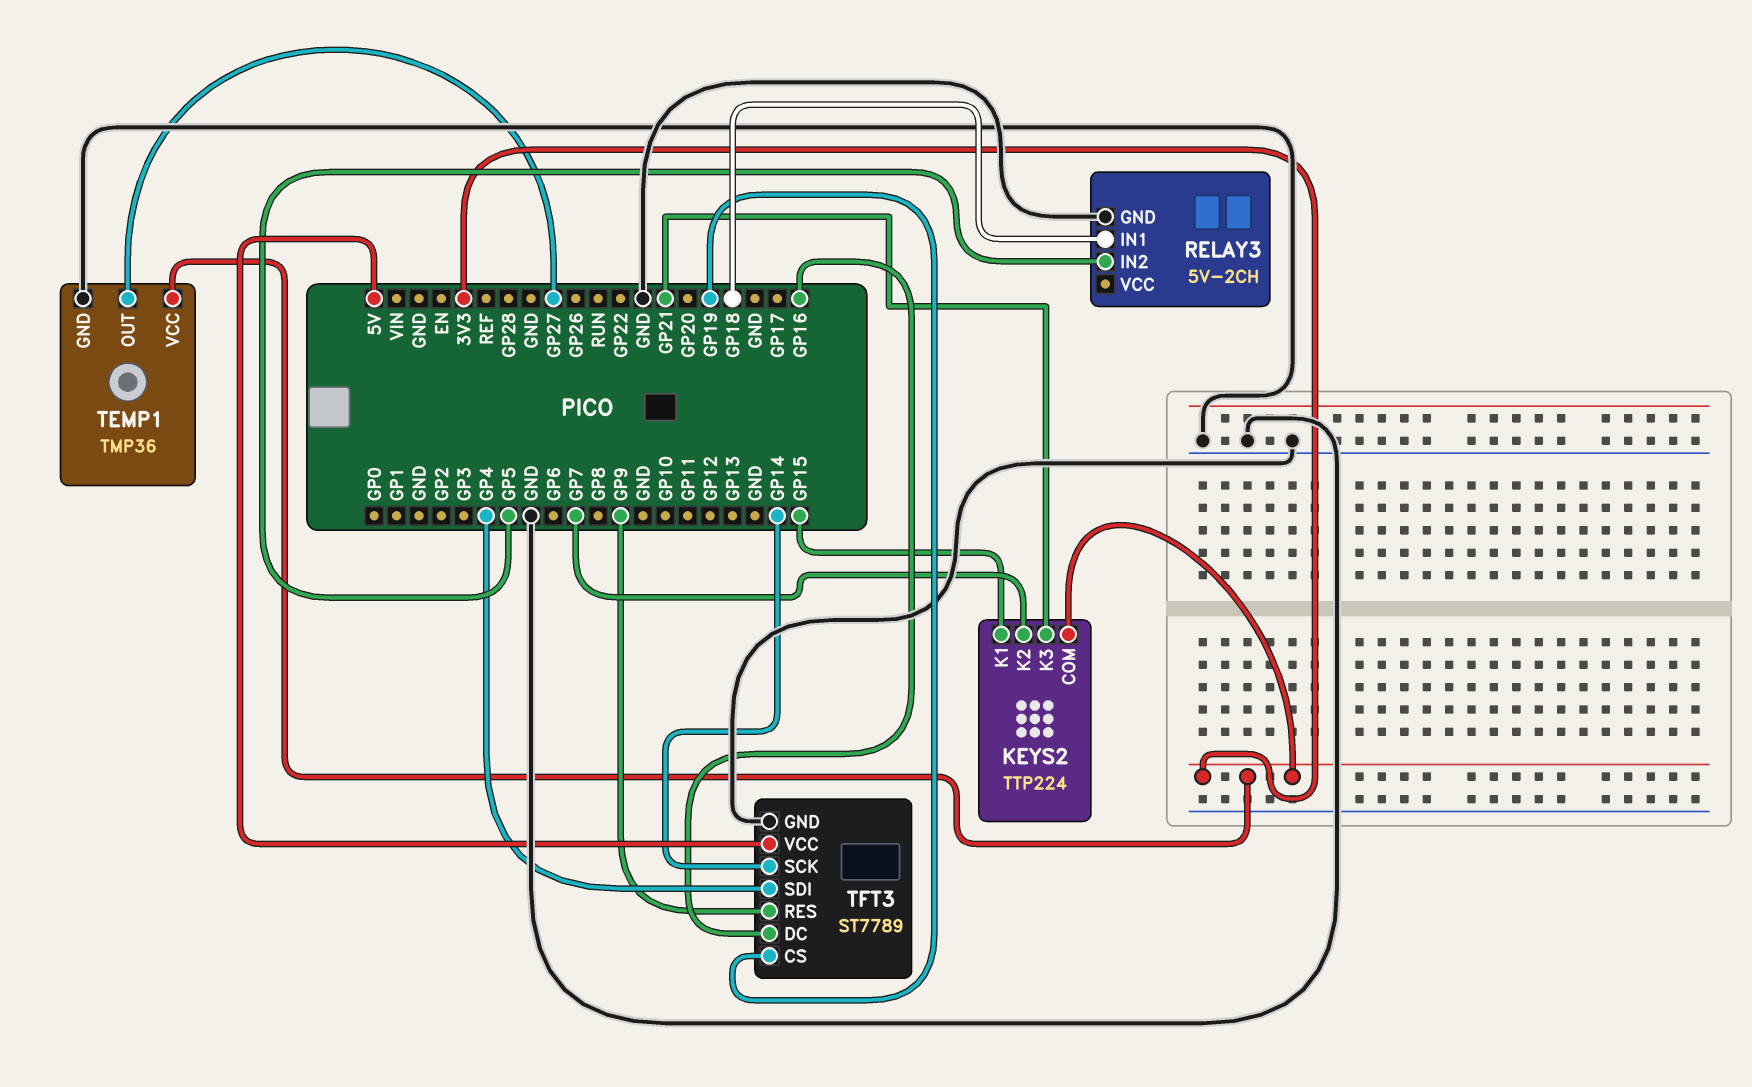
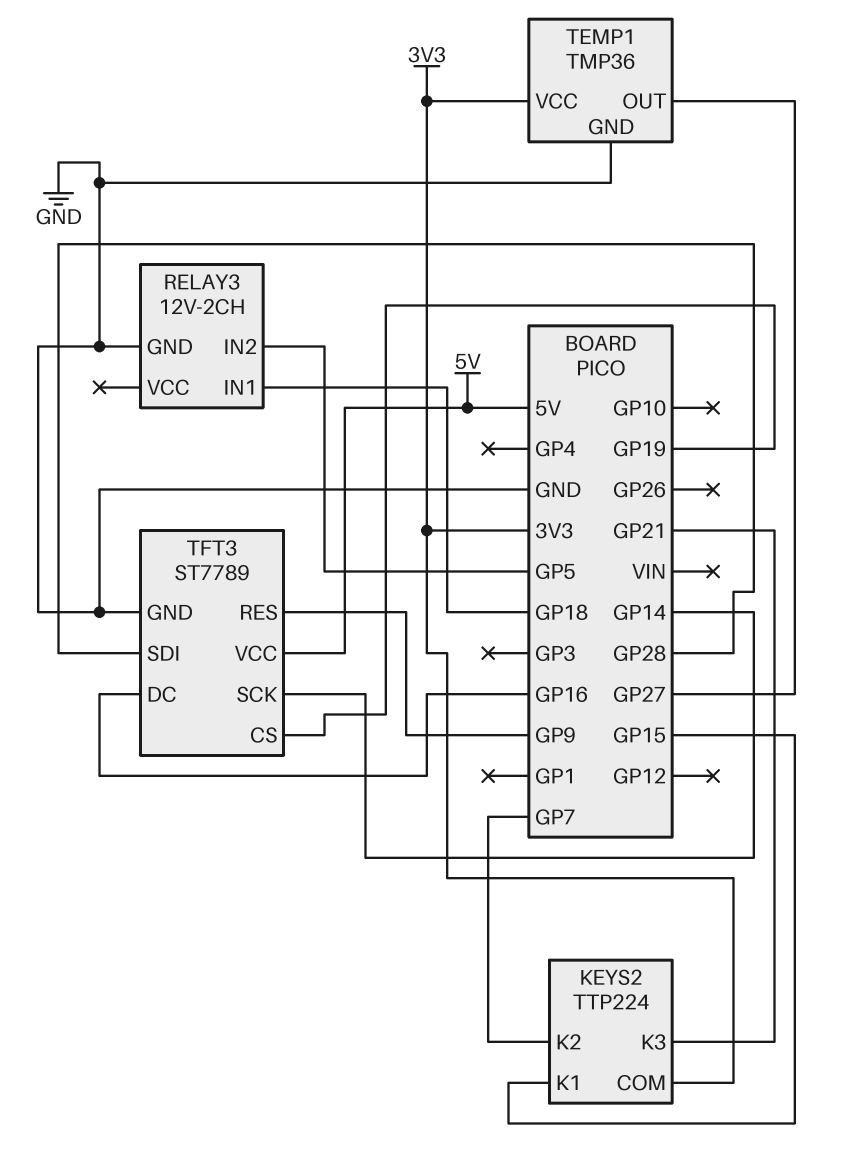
RELAY3: 5V-2CH -> 12V-2CH
TFT3 pin SDI: GP4 -> GP28

